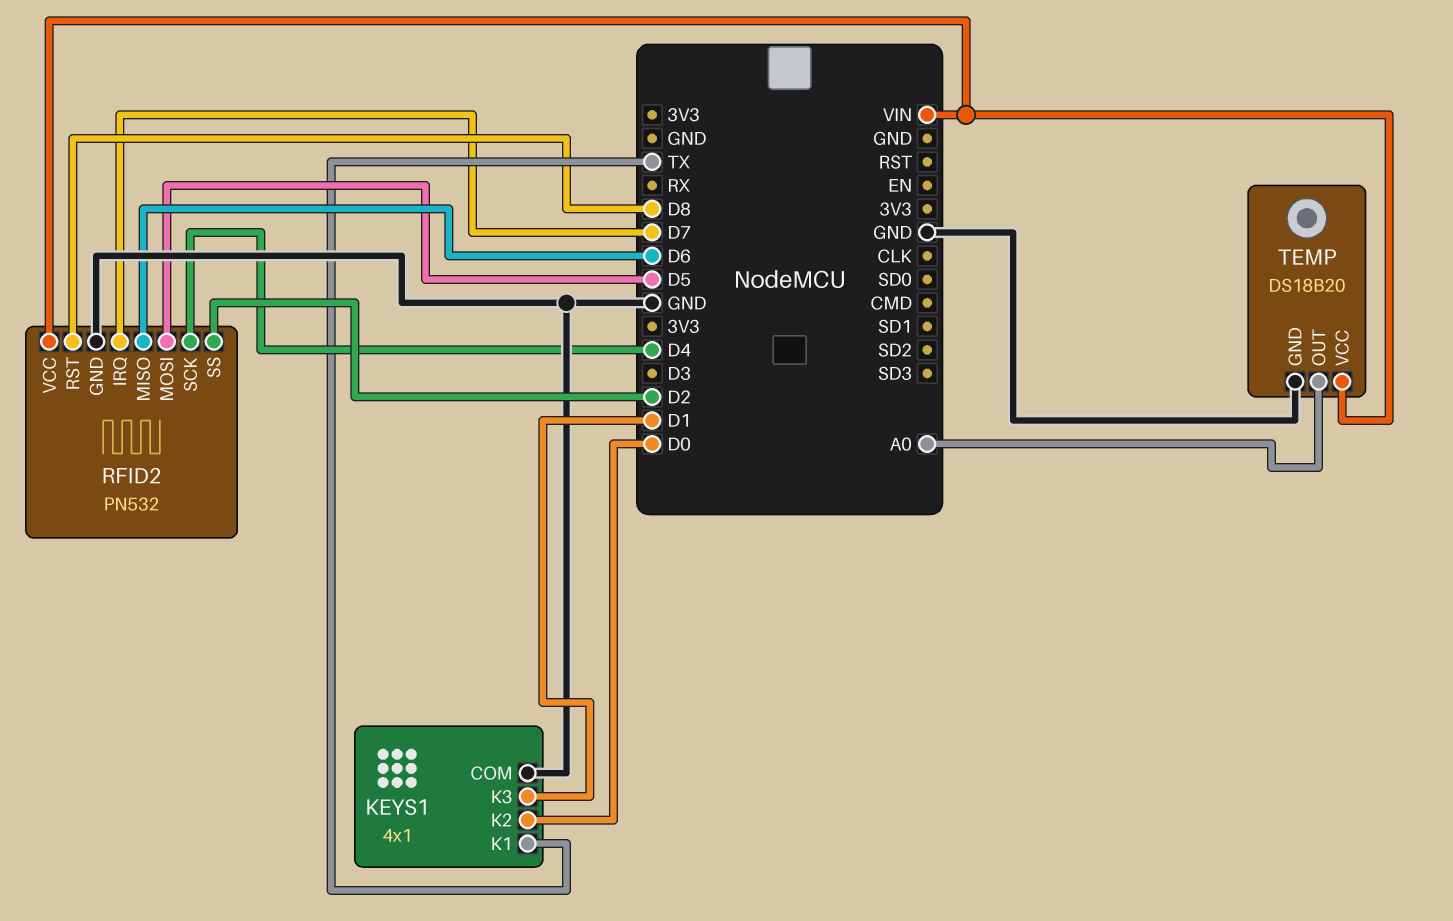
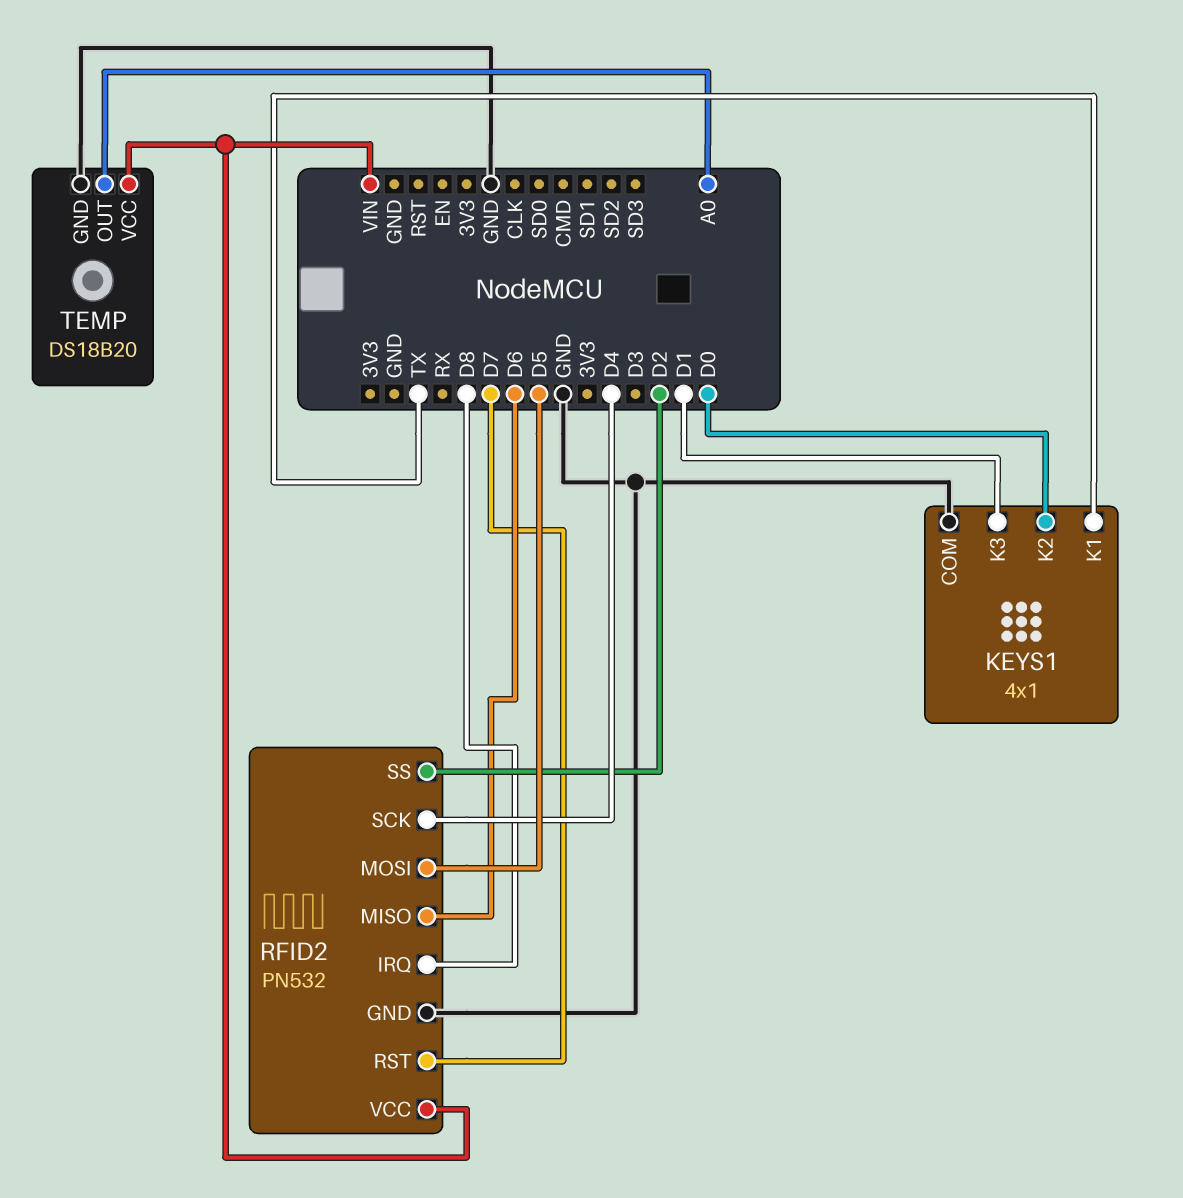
RFID2 pin IRQ: D7 -> D8
RFID2 pin RST: D8 -> D7

